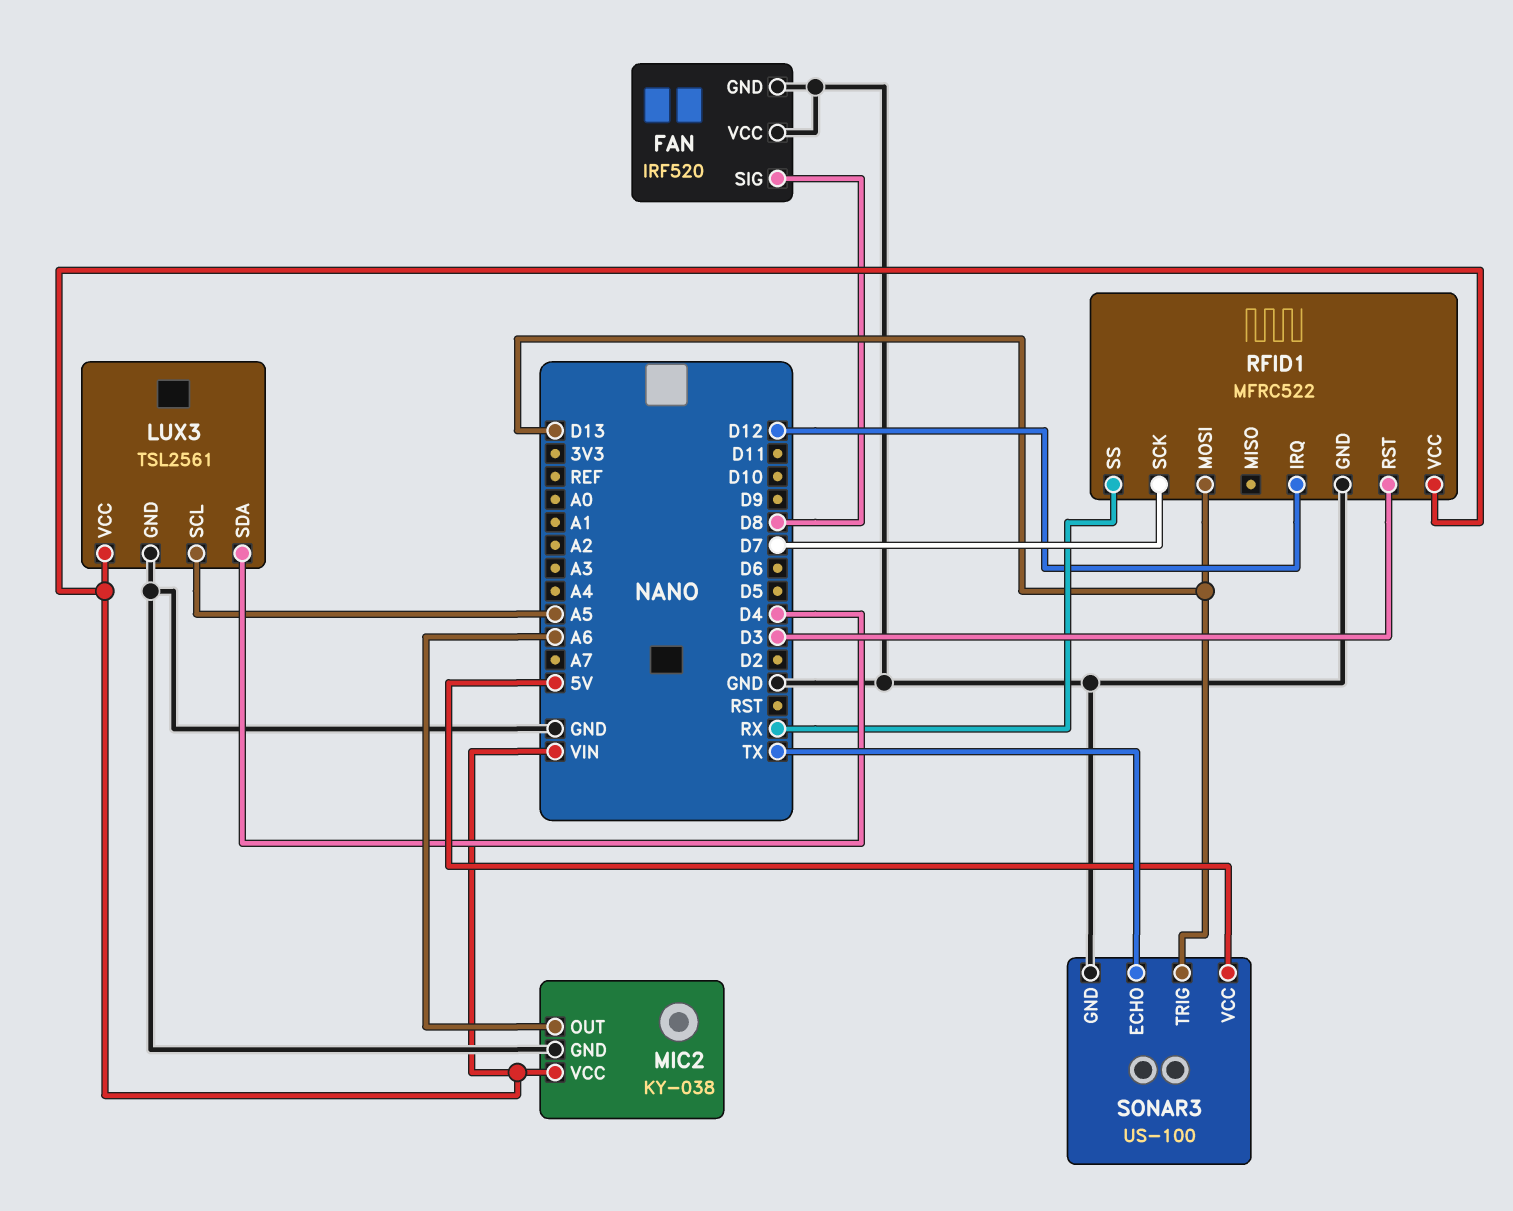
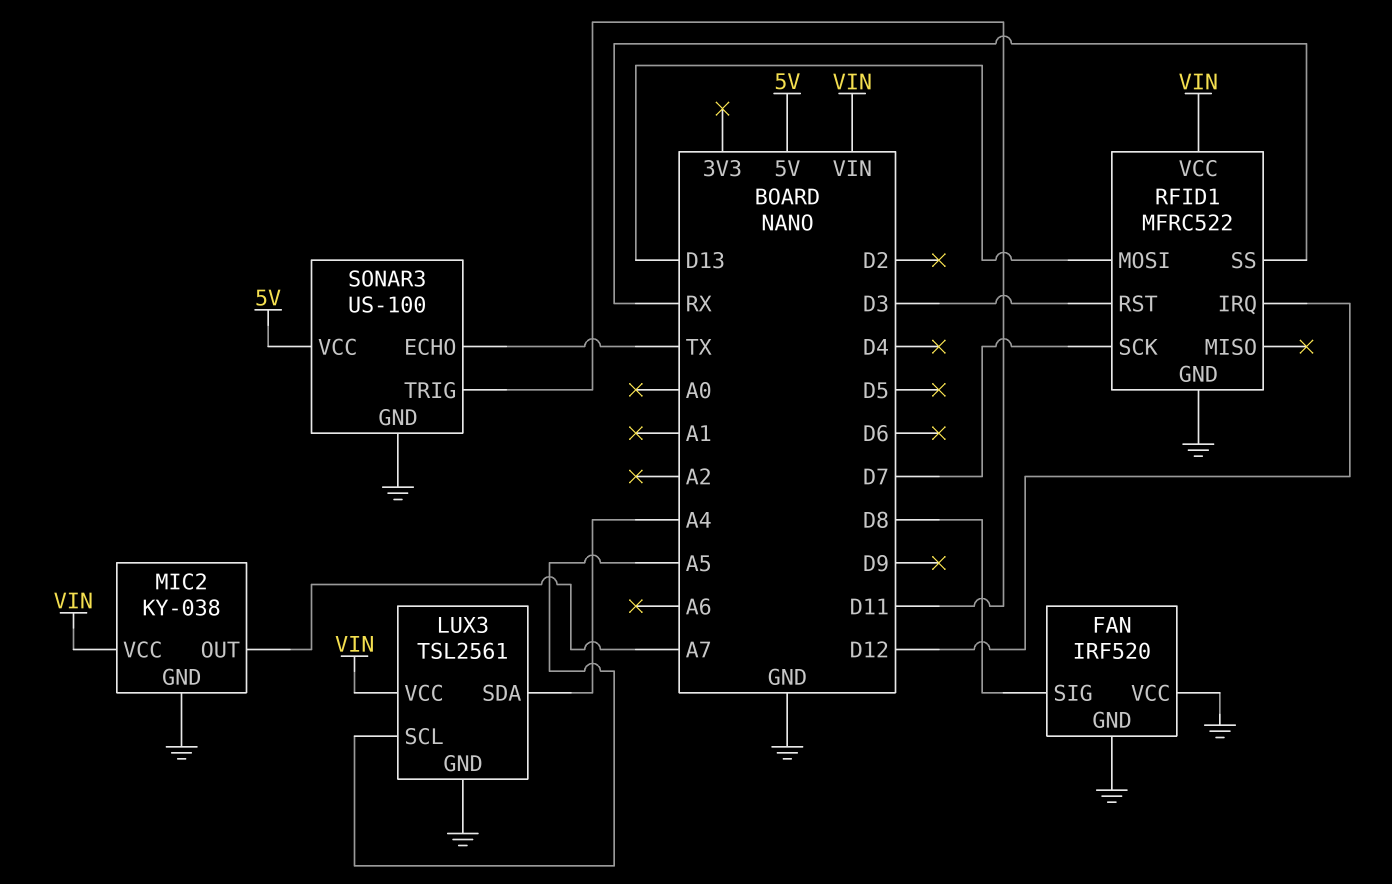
LUX3 pin SDA: D4 -> A4
MIC2 pin OUT: A6 -> A7
SONAR3 pin TRIG: D13 -> D11

